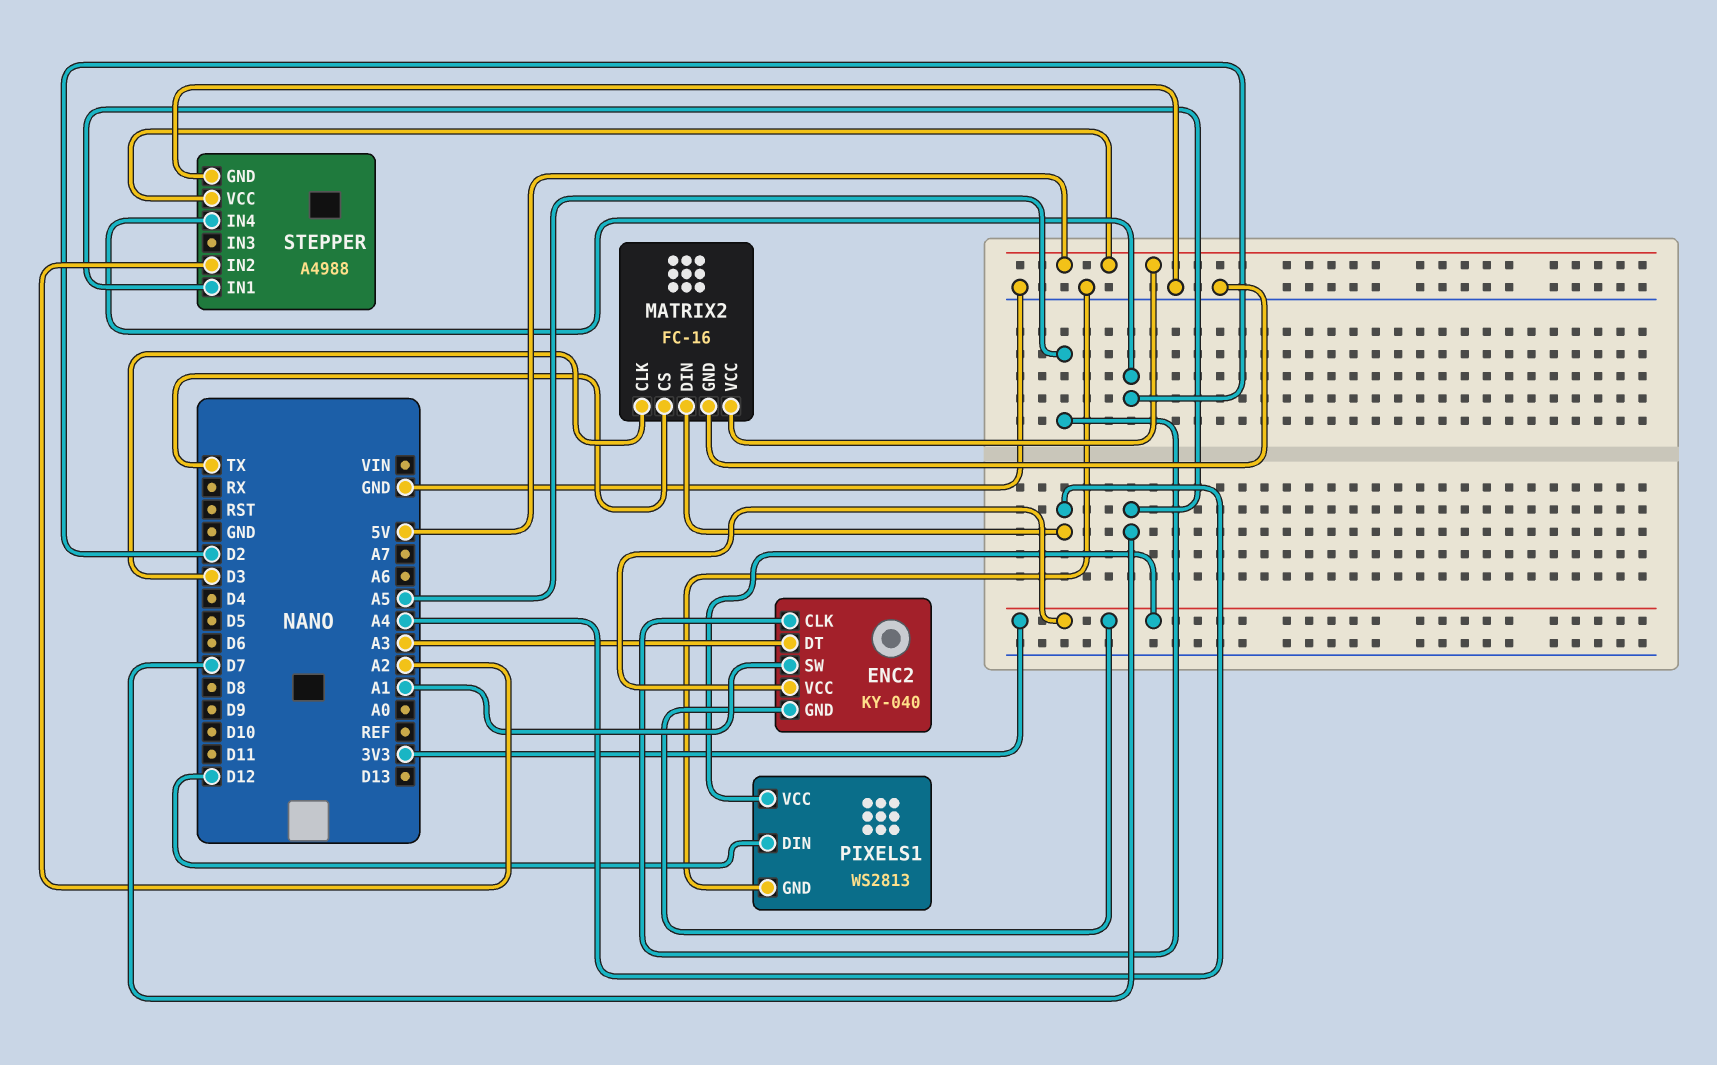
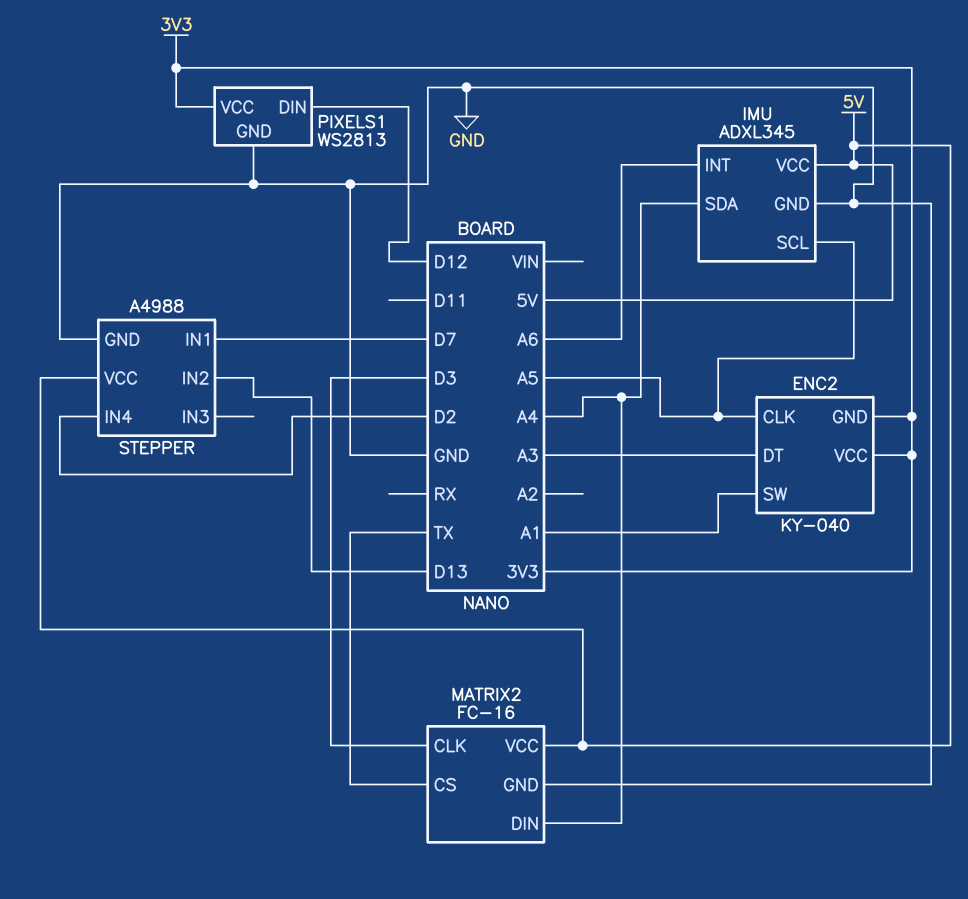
IMU: none -> ADXL345
IMU pin GND: none -> GND
IMU pin INT: none -> A6
IMU pin SCL: none -> A5
IMU pin SDA: none -> A4
IMU pin VCC: none -> 5V
STEPPER pin IN2: A2 -> D13

